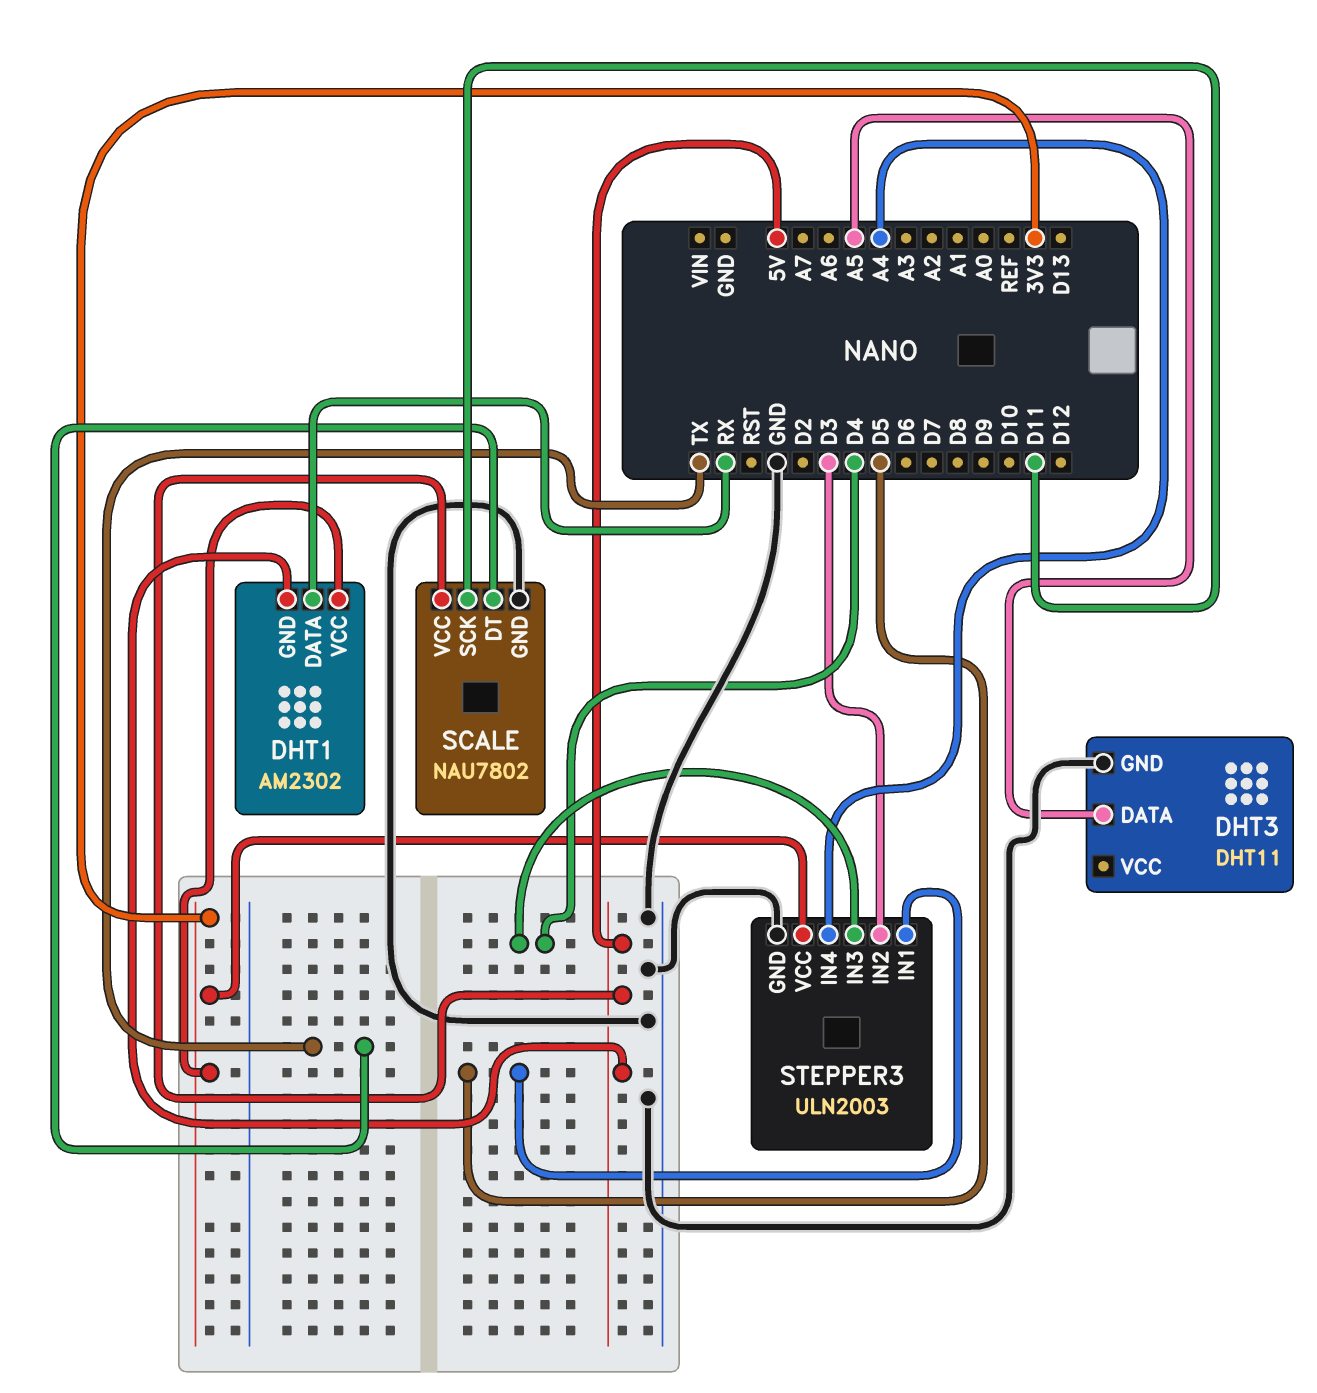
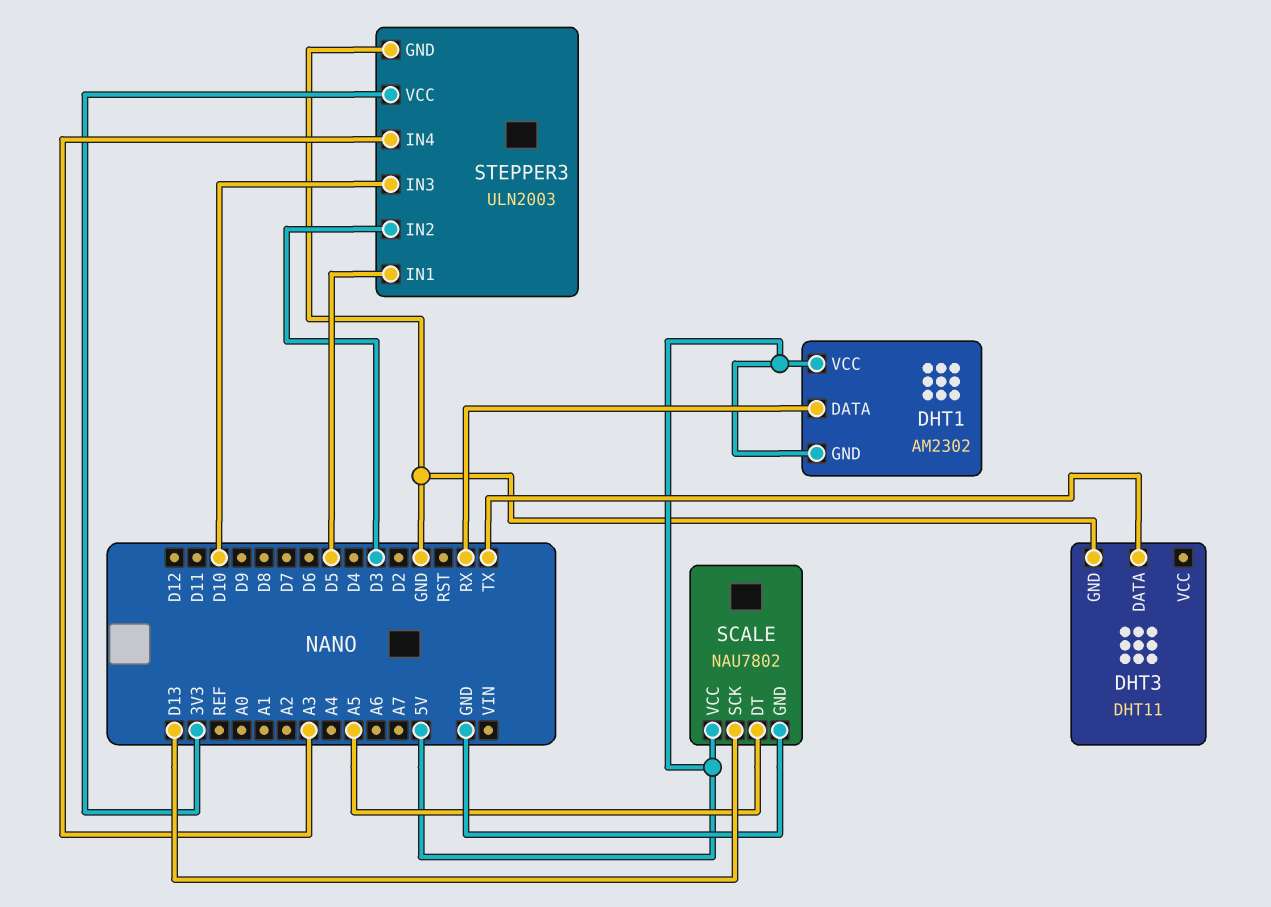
DHT1 pin VCC: 3V3 -> 5V
DHT3 pin DATA: A5 -> TX
SCALE pin DT: TX -> A5
SCALE pin SCK: D11 -> D13
STEPPER3 pin IN3: D4 -> D10
STEPPER3 pin IN4: A4 -> A3

